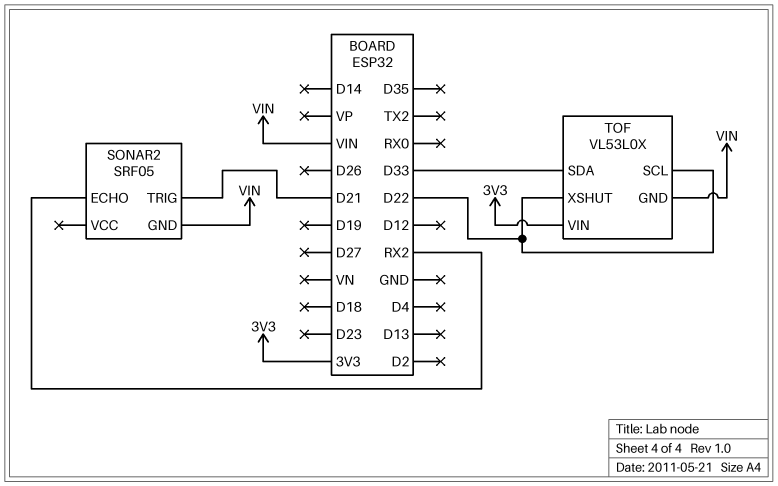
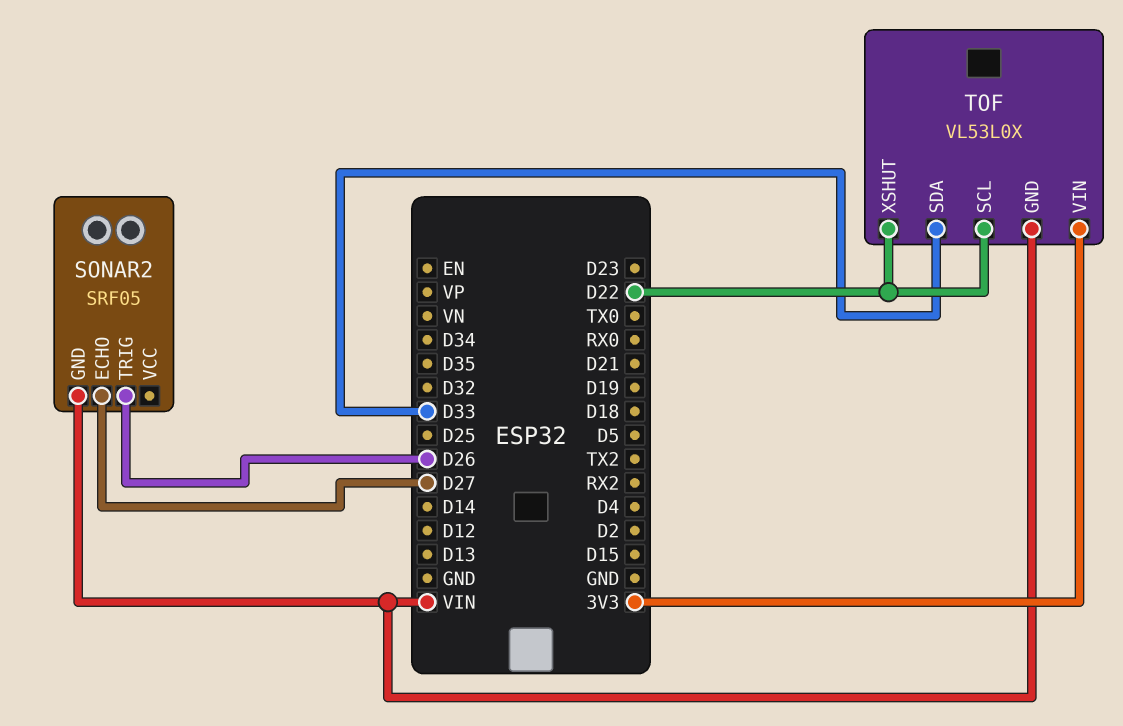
SONAR2 pin ECHO: RX2 -> D27
SONAR2 pin TRIG: D21 -> D26

